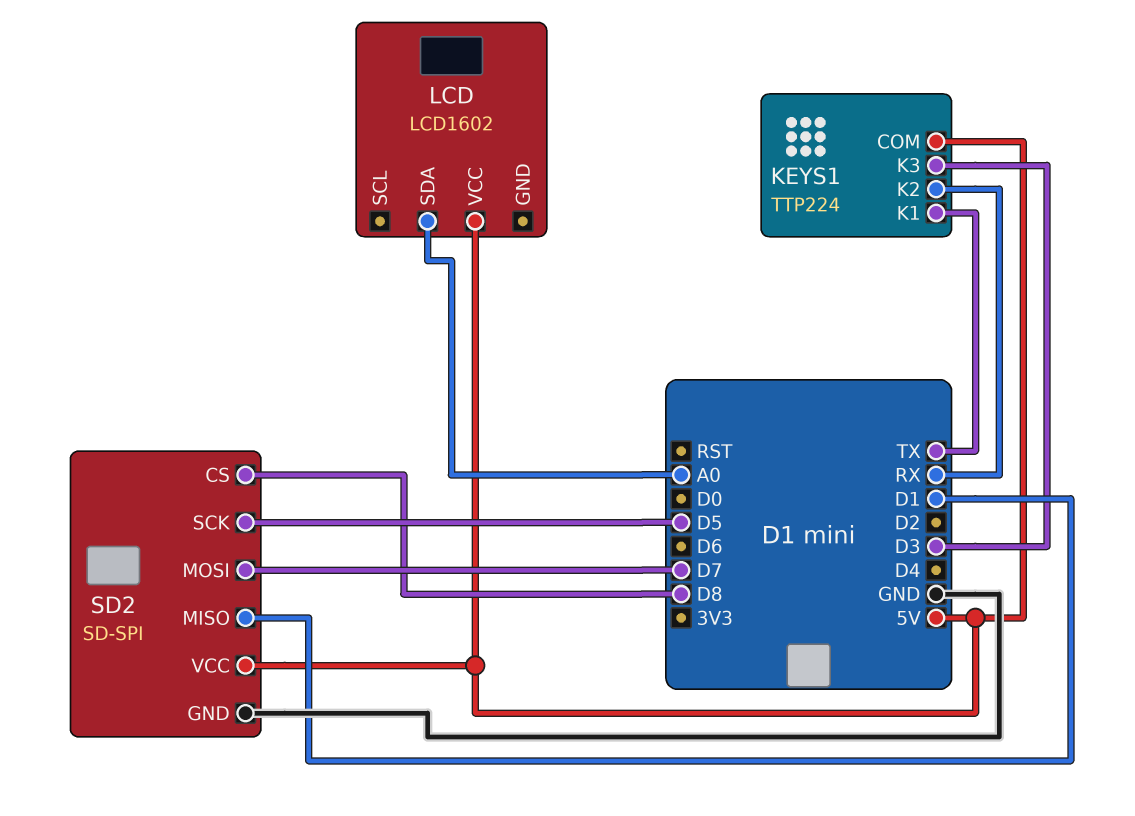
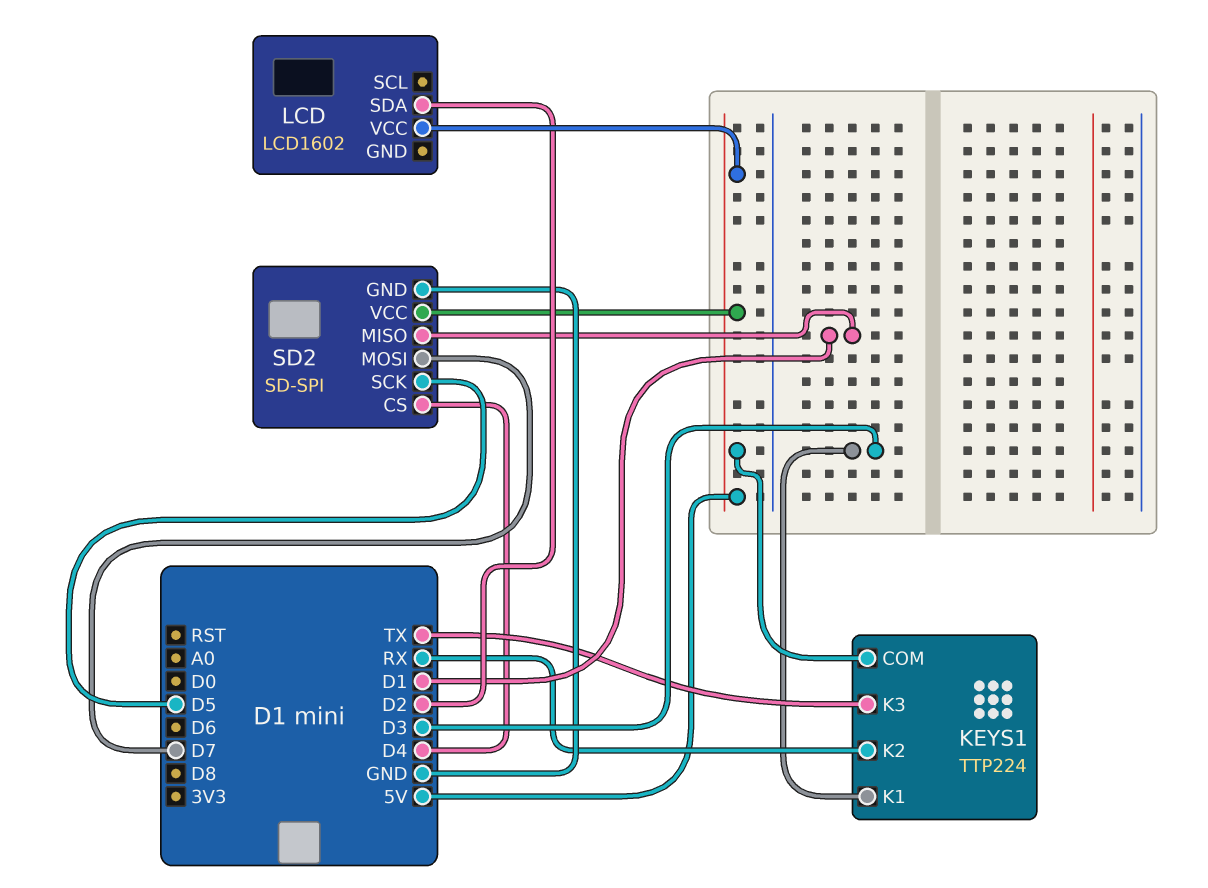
KEYS1 pin K1: TX -> D3
KEYS1 pin K3: D3 -> TX
LCD pin SDA: A0 -> D2
SD2 pin CS: D8 -> D4

